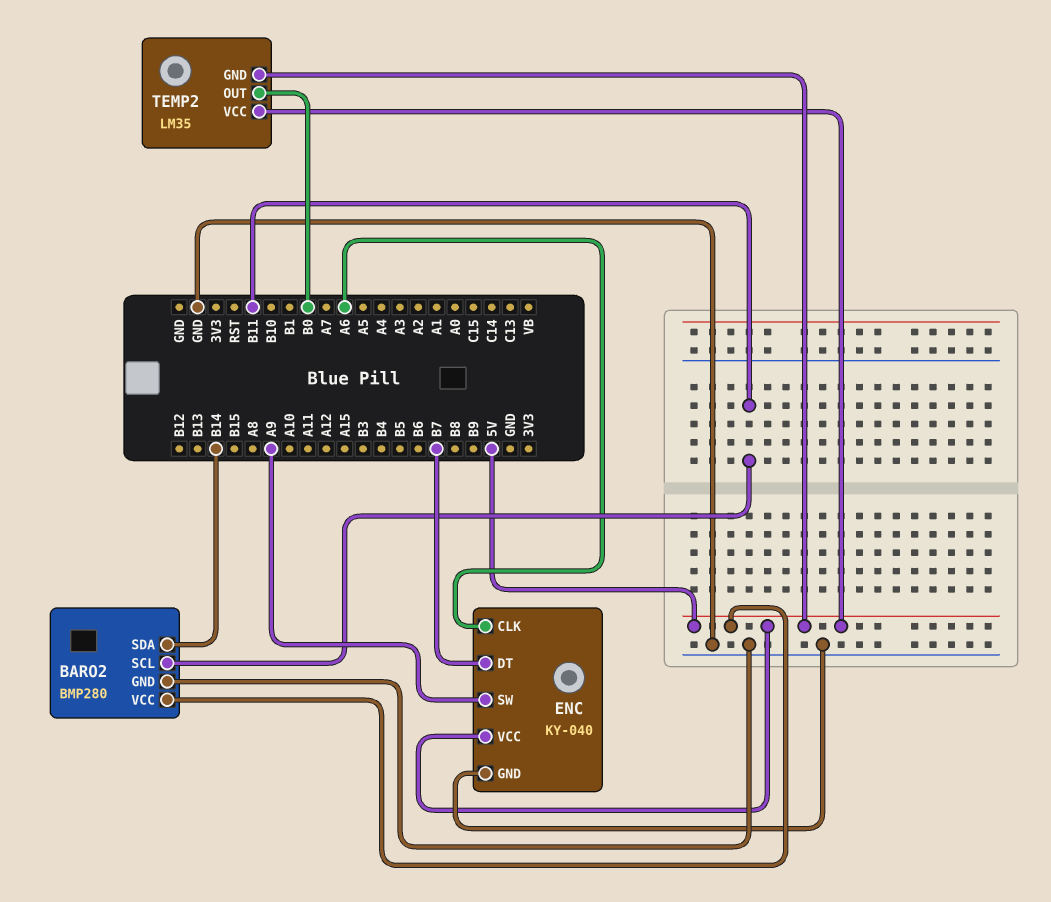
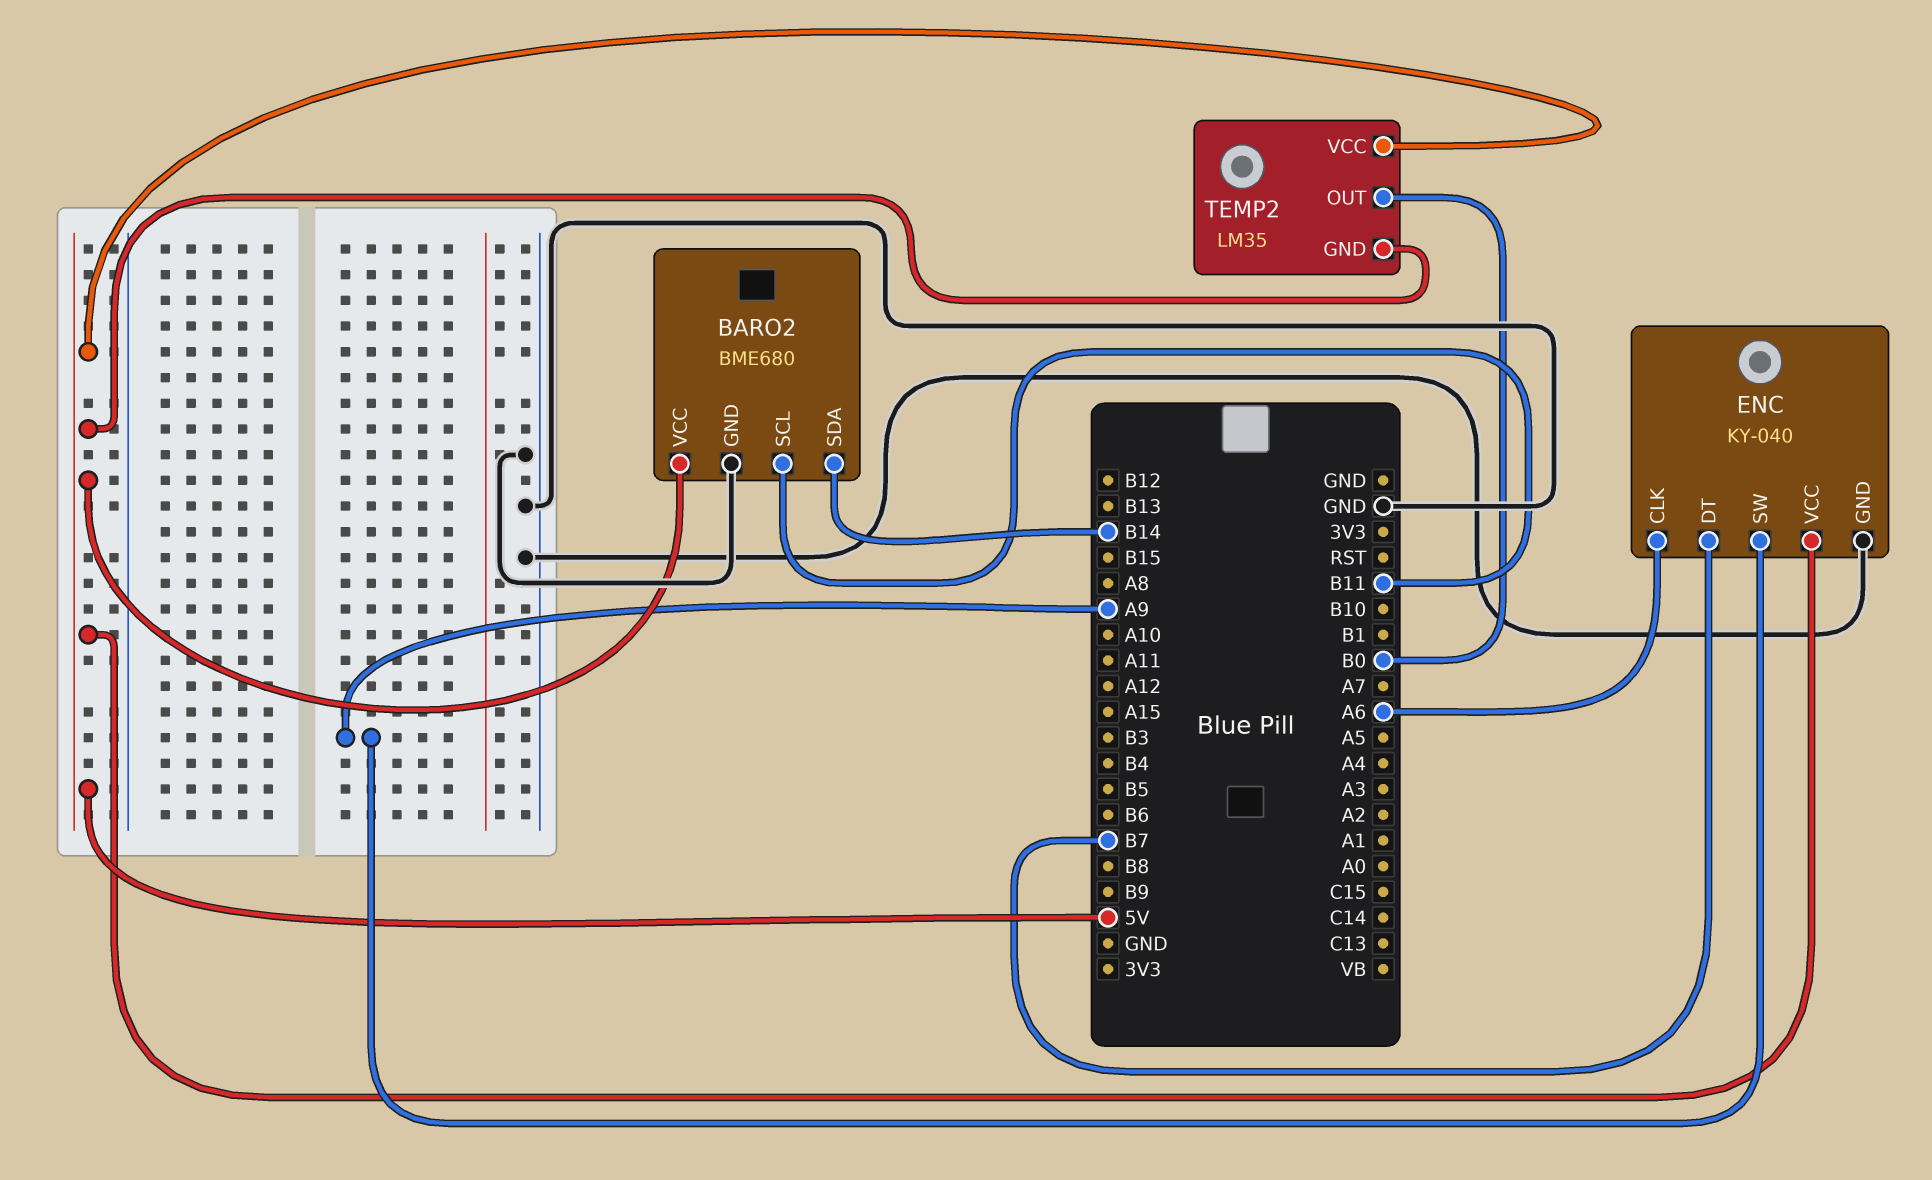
BARO2: BMP280 -> BME680

